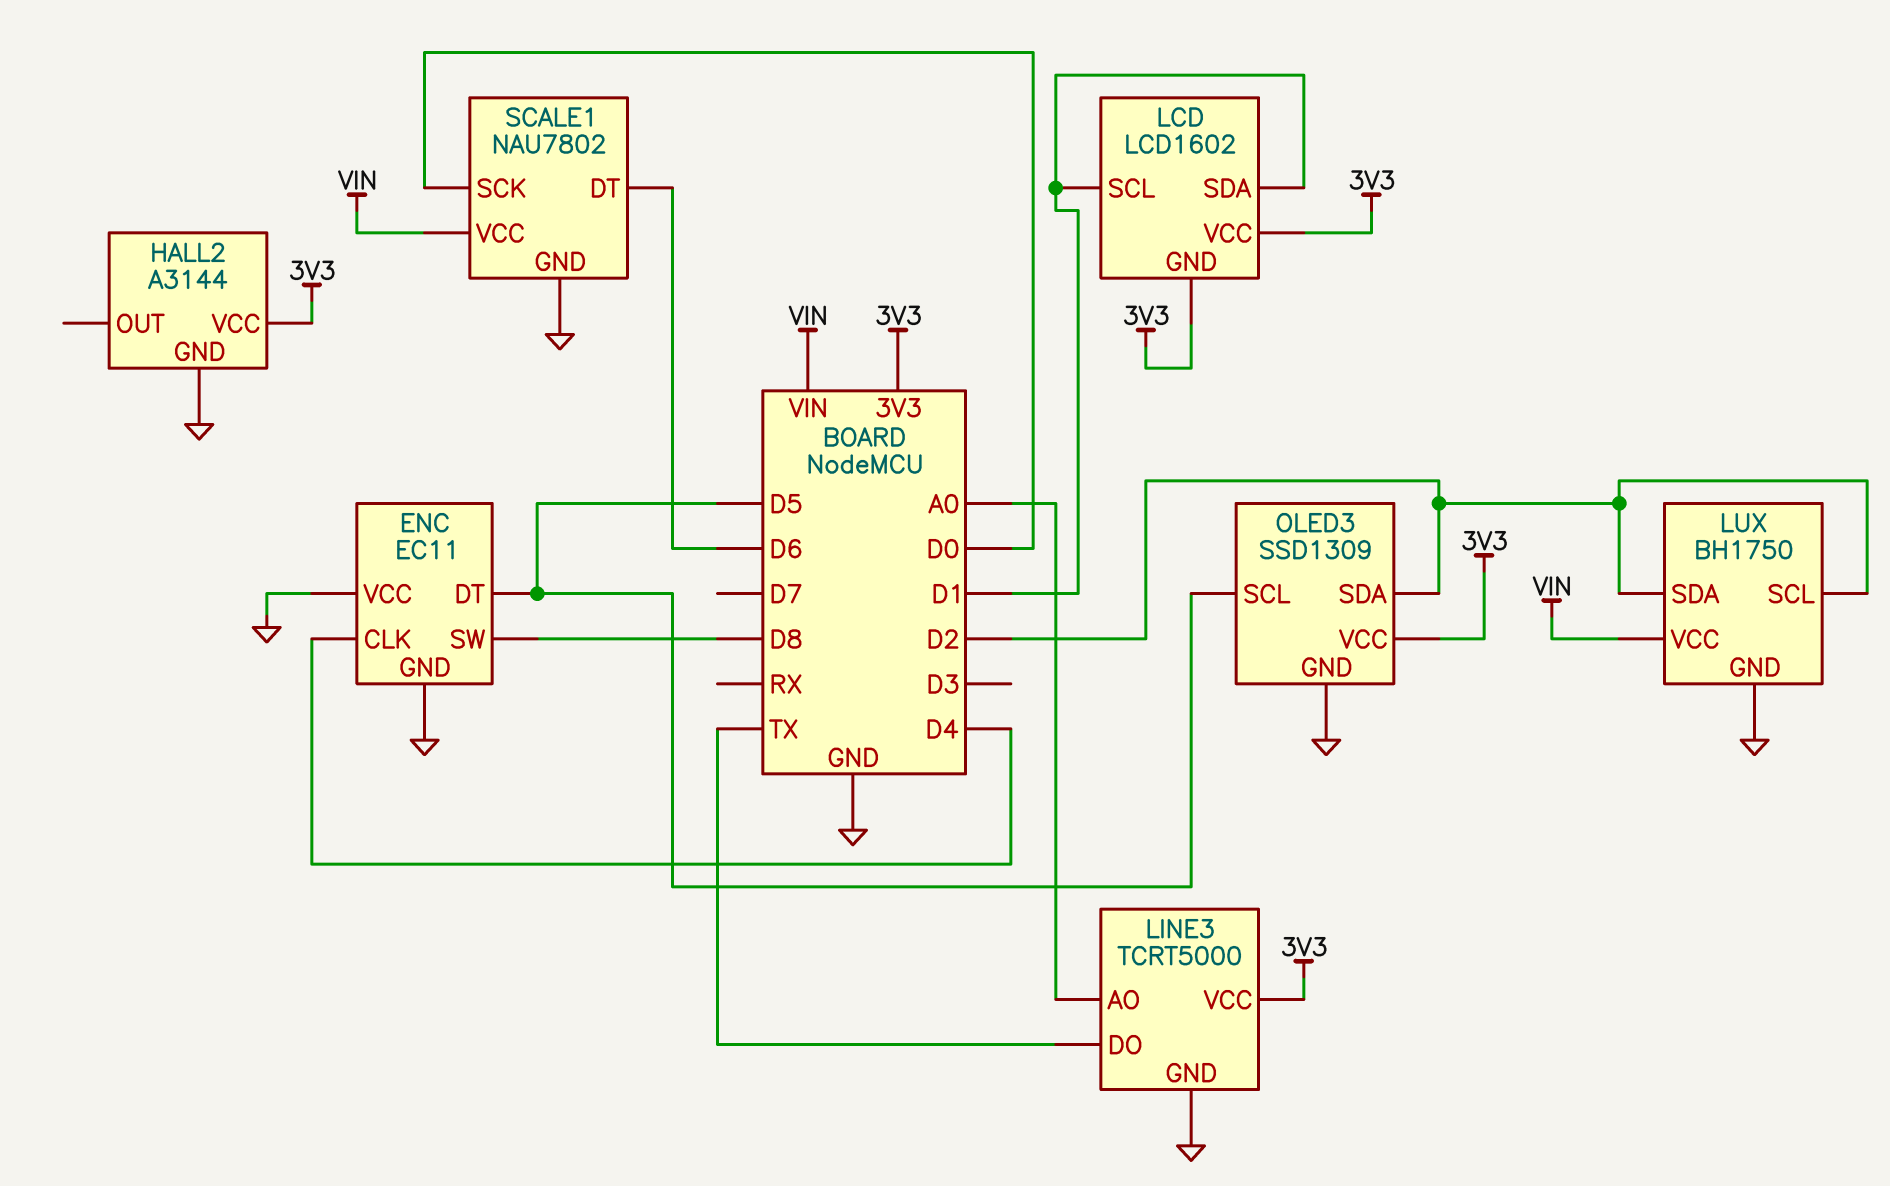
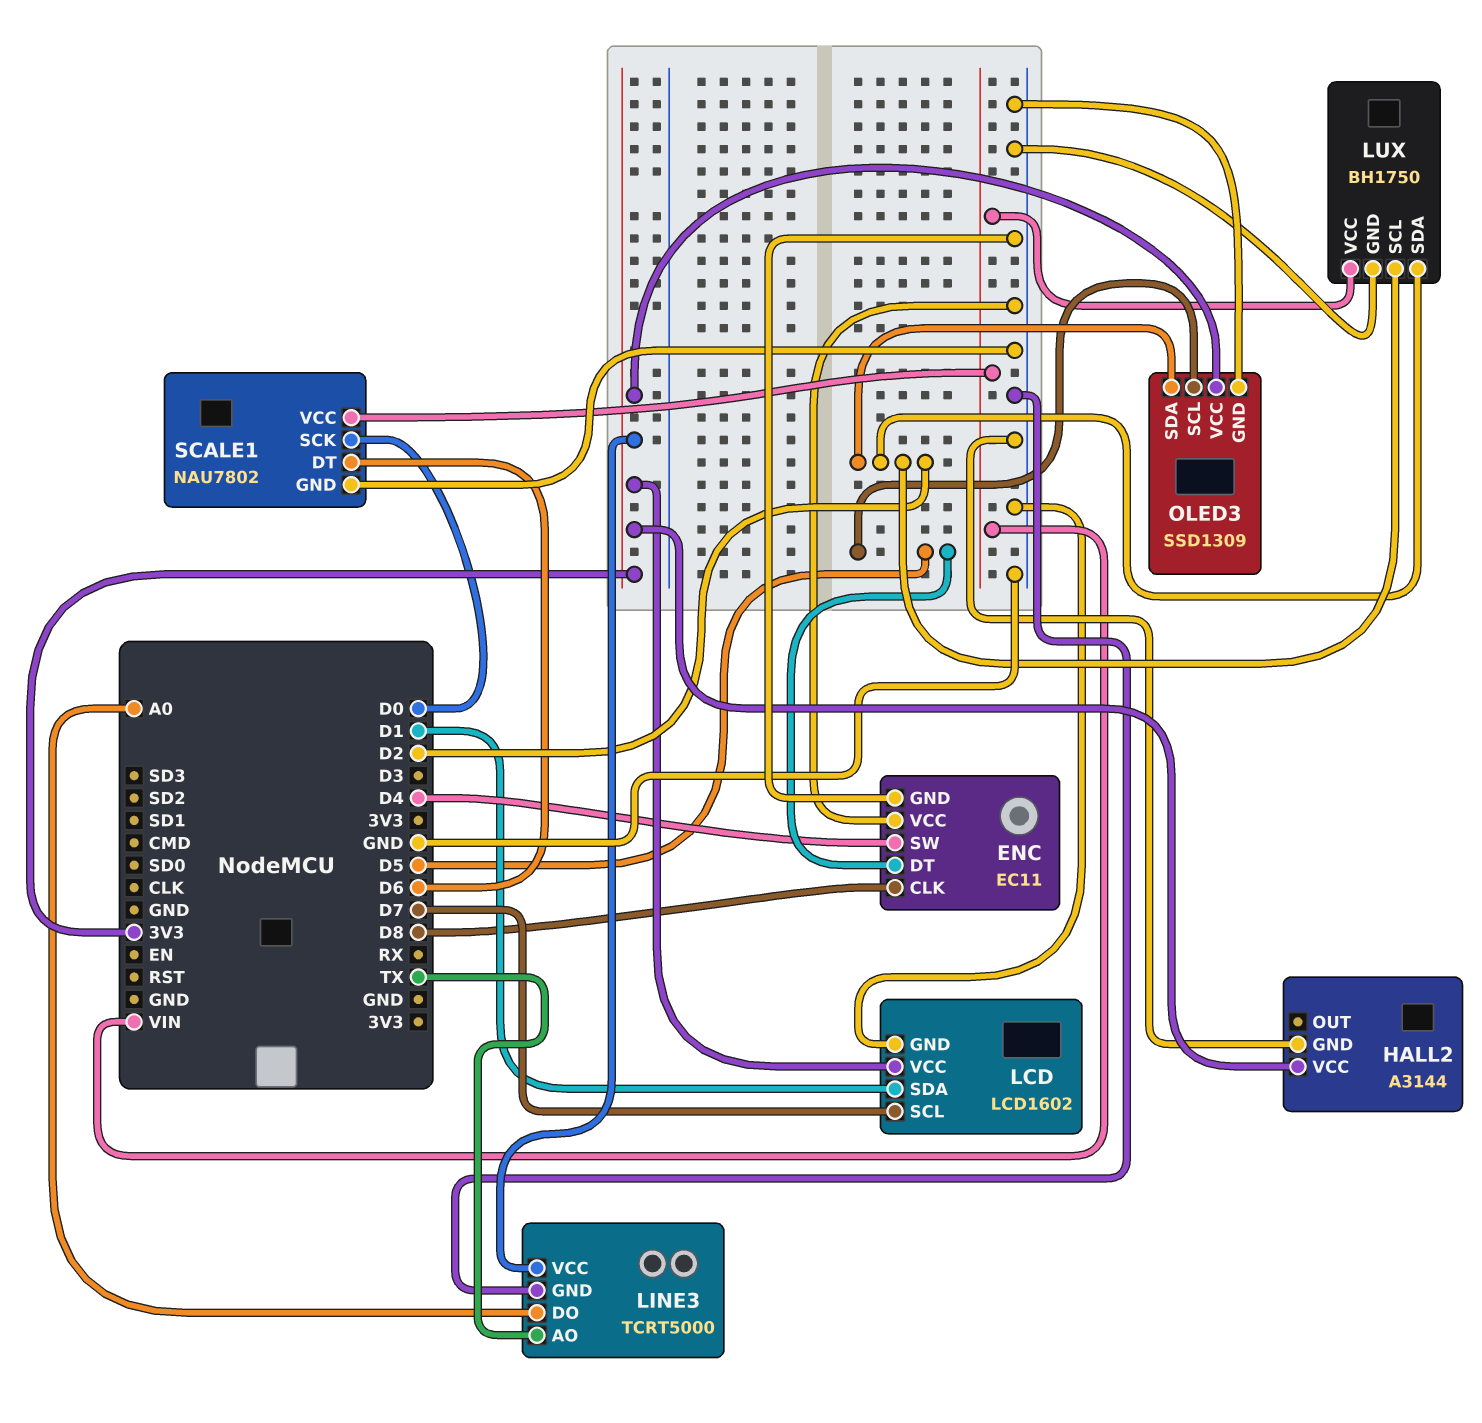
ENC pin CLK: D4 -> D8
ENC pin SW: D8 -> D4
LCD pin GND: 3V3 -> GND
LCD pin SCL: D1 -> D7
LINE3 pin AO: A0 -> TX
LINE3 pin DO: TX -> A0

